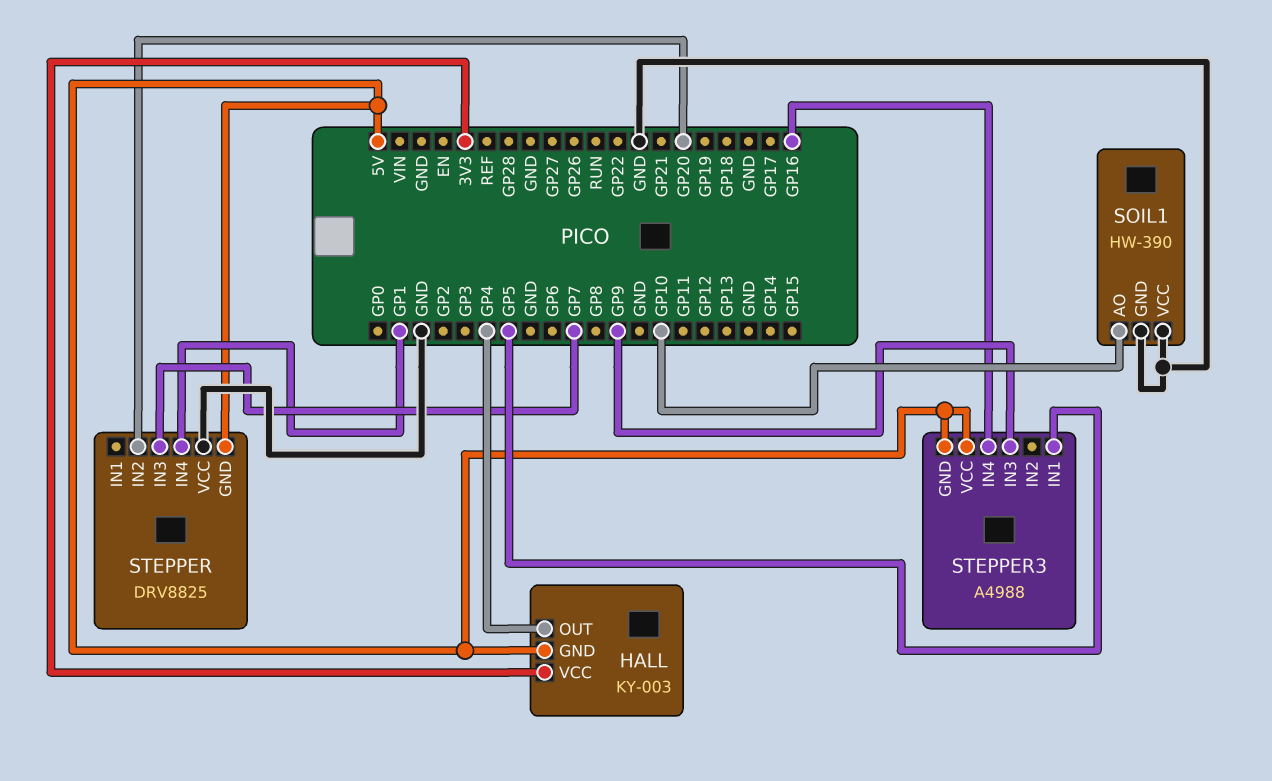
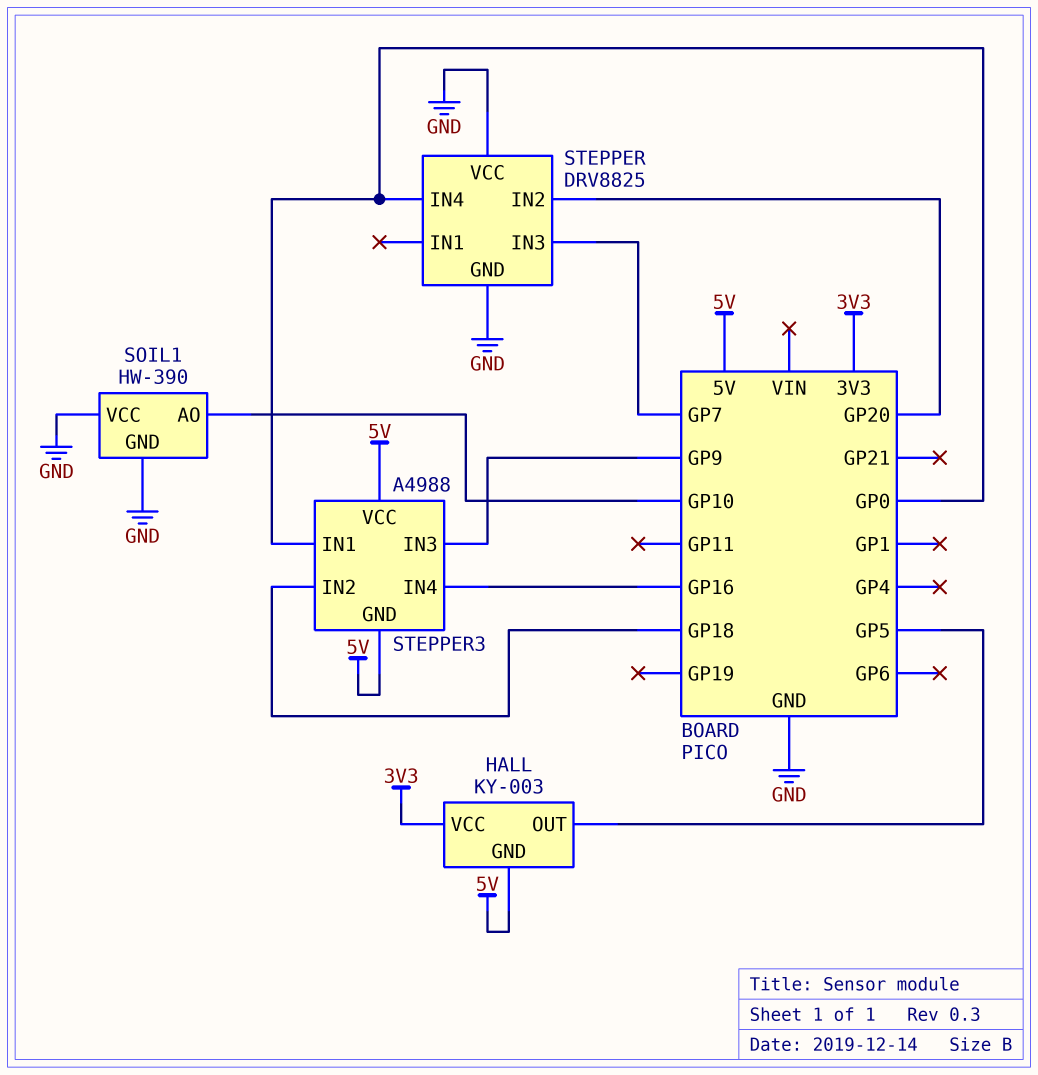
HALL pin OUT: GP4 -> GP5
STEPPER pin GND: 5V -> GND
STEPPER pin IN4: GP1 -> GP0
STEPPER3 pin IN1: GP5 -> GP0
STEPPER3 pin IN2: none -> GP18

